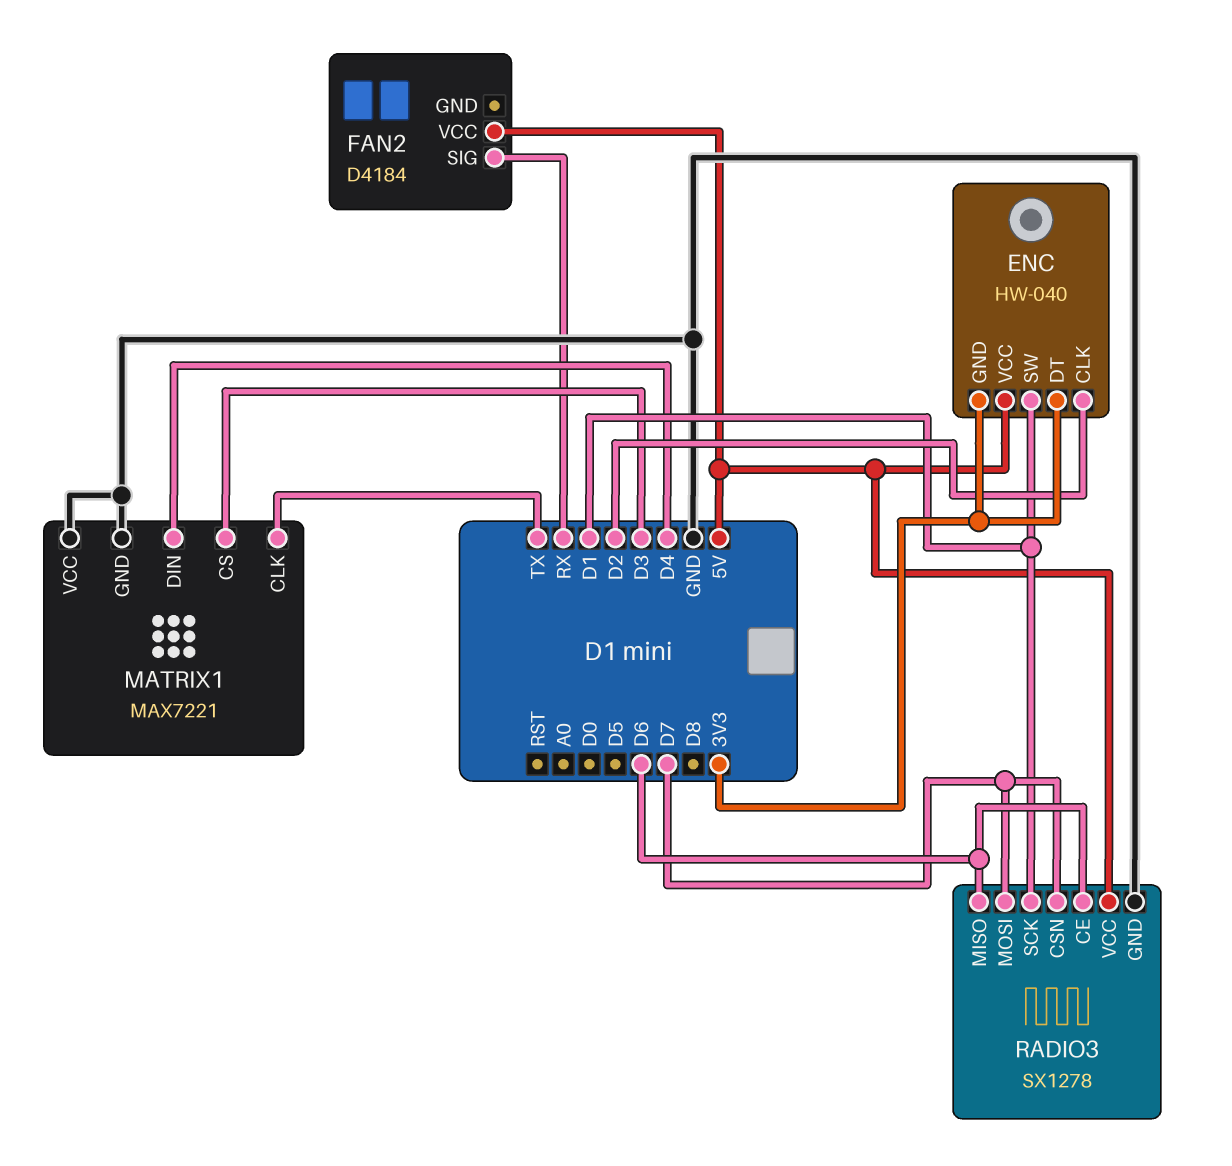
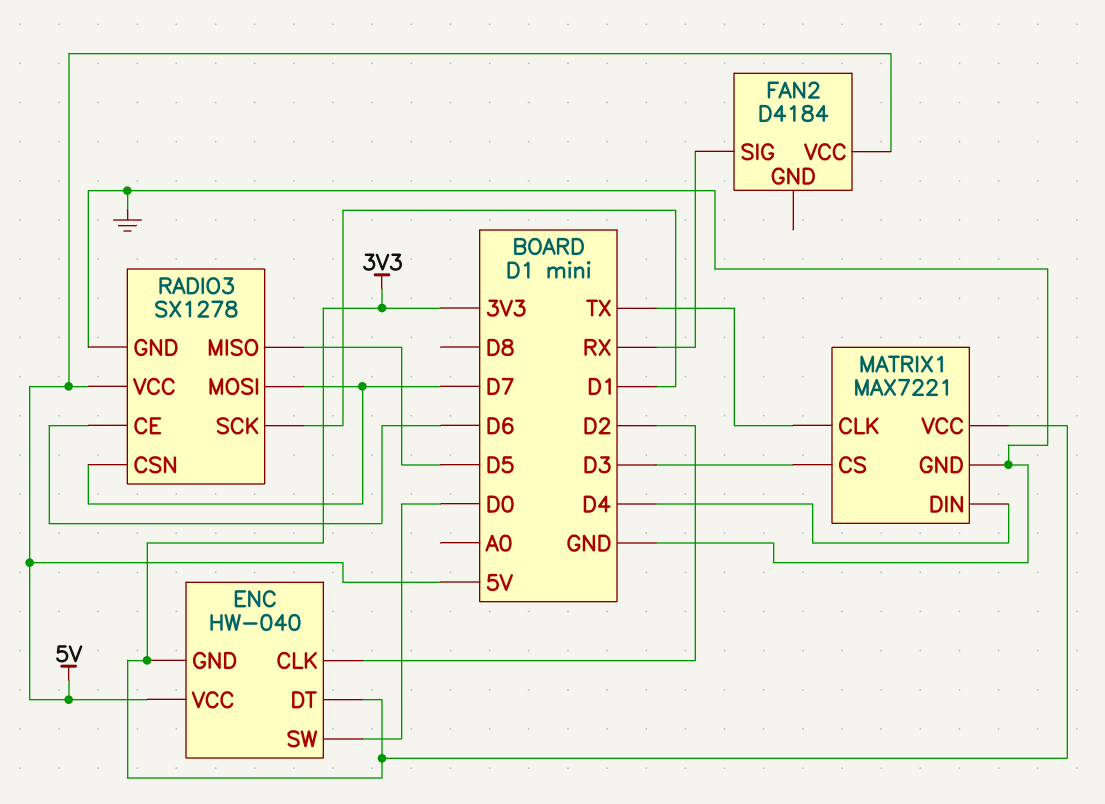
ENC pin SW: D1 -> D0
MATRIX1 pin VCC: GND -> 3V3
RADIO3 pin MISO: D6 -> D5

